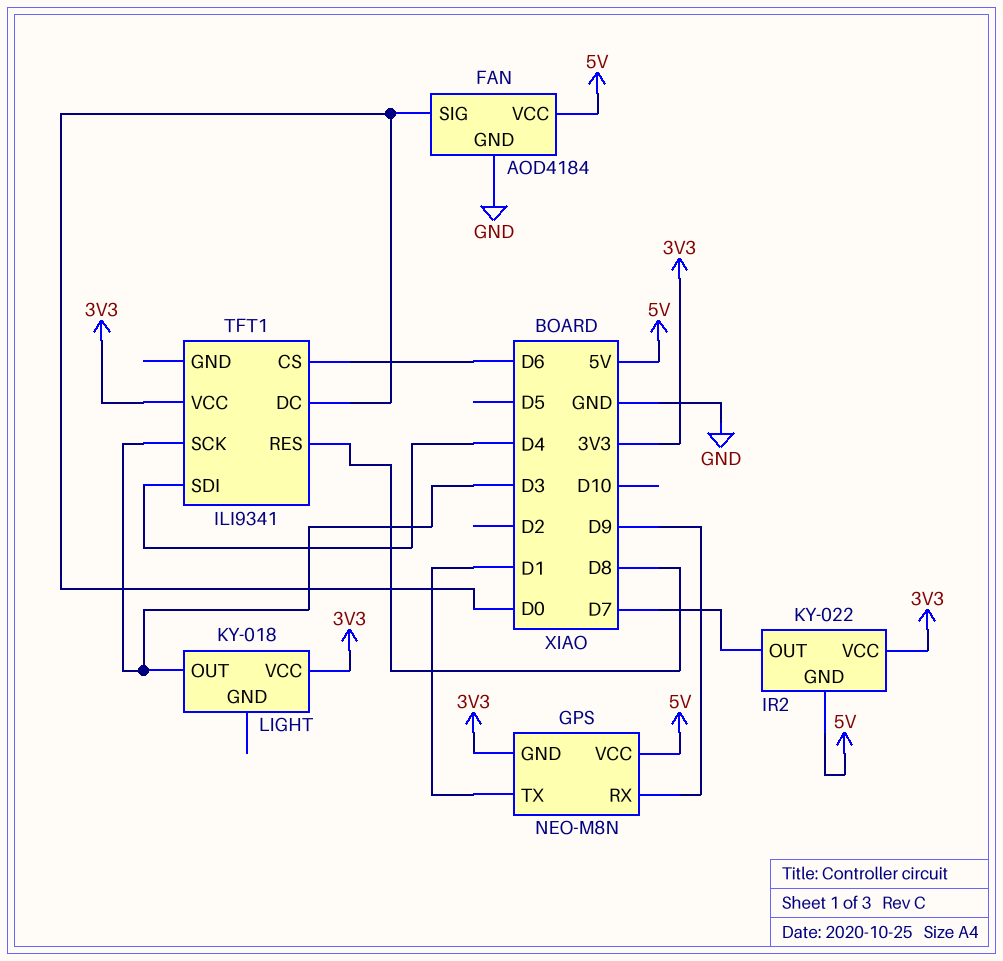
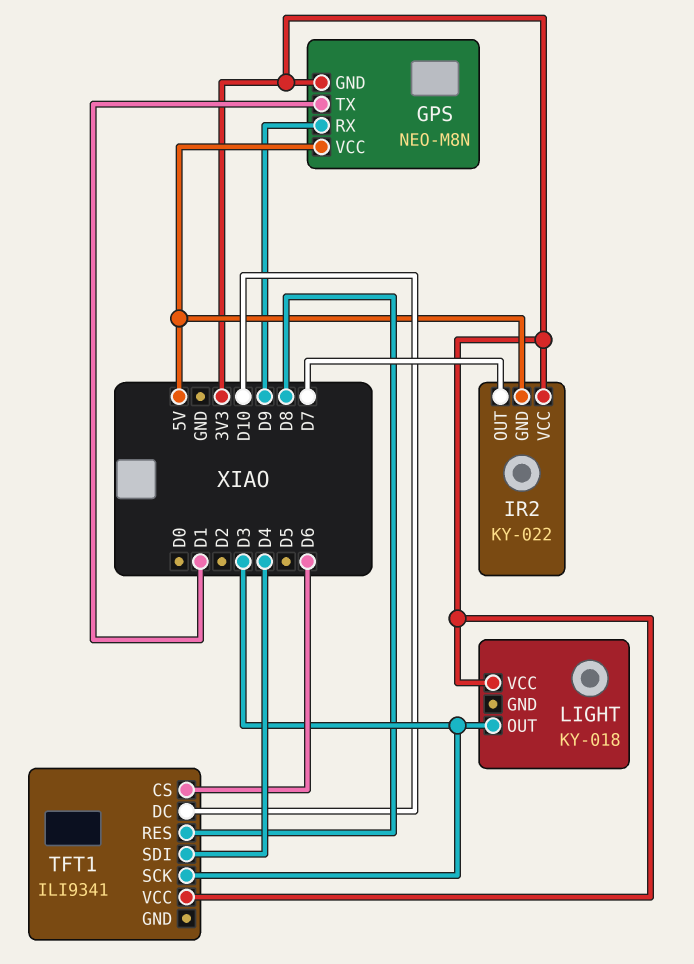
FAN: AOD4184 -> none
FAN pin GND: GND -> none
FAN pin SIG: D0 -> none
FAN pin VCC: 5V -> none
TFT1 pin DC: D0 -> D10

